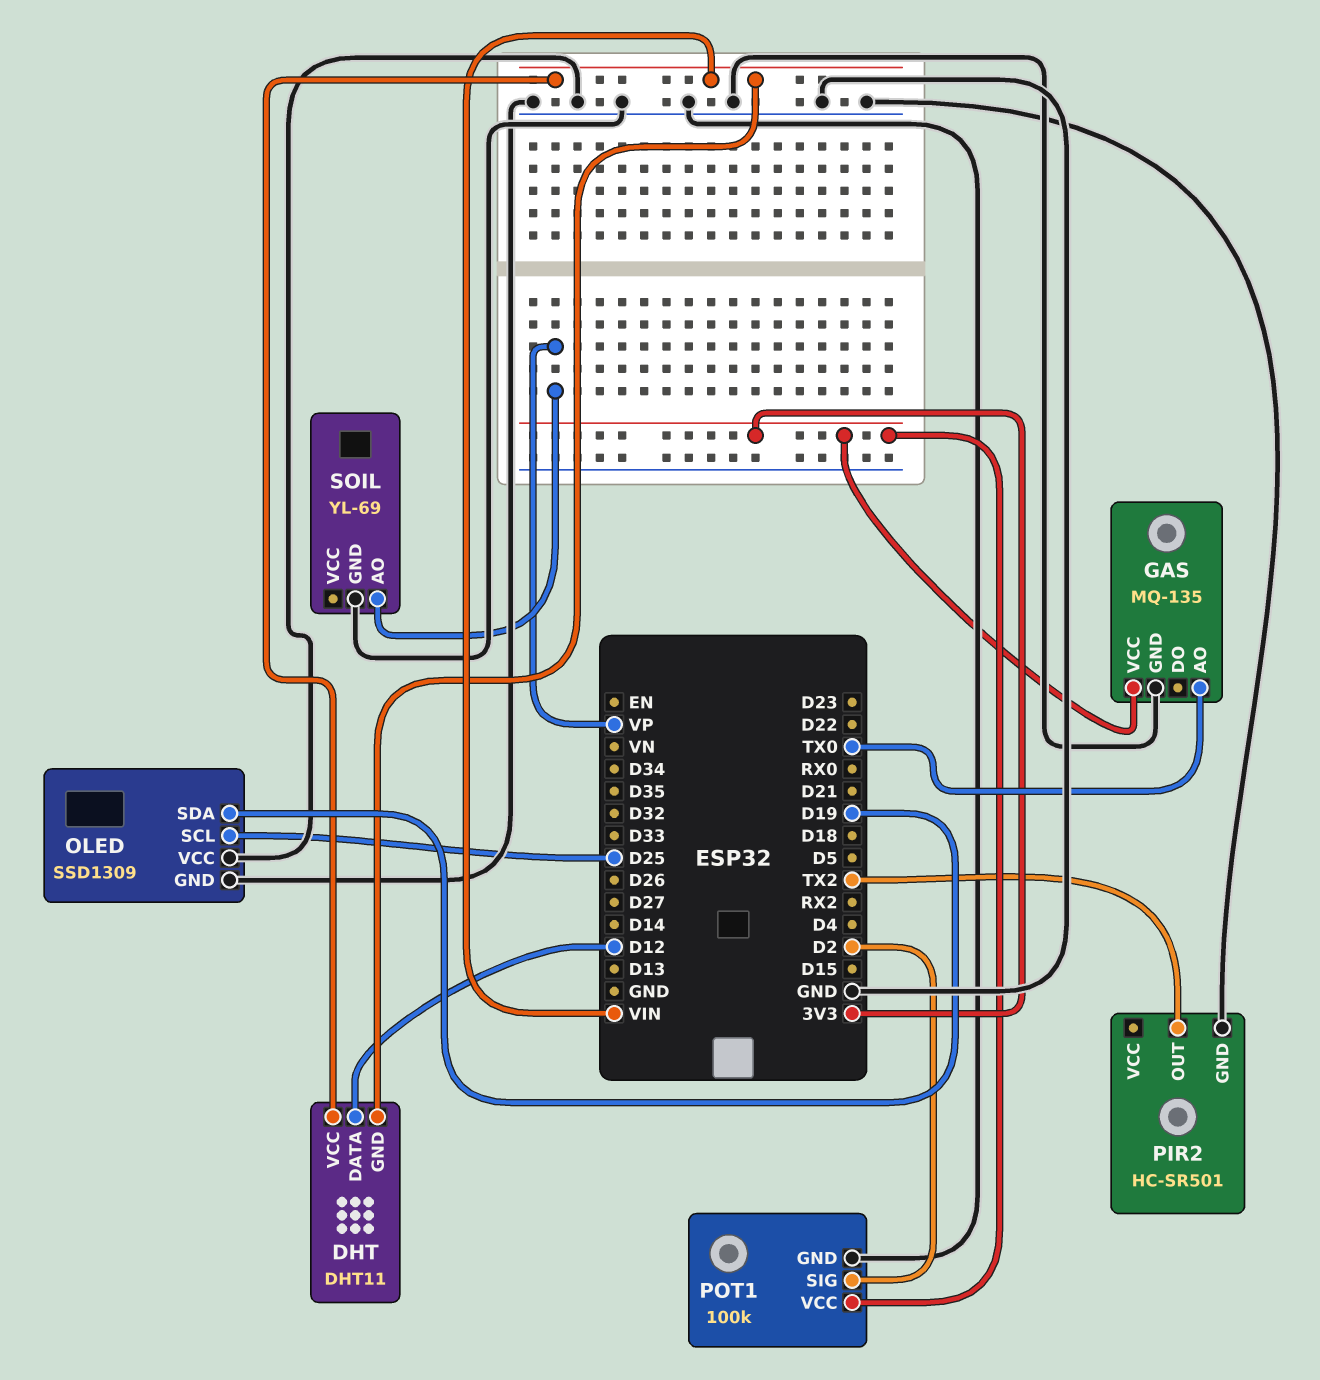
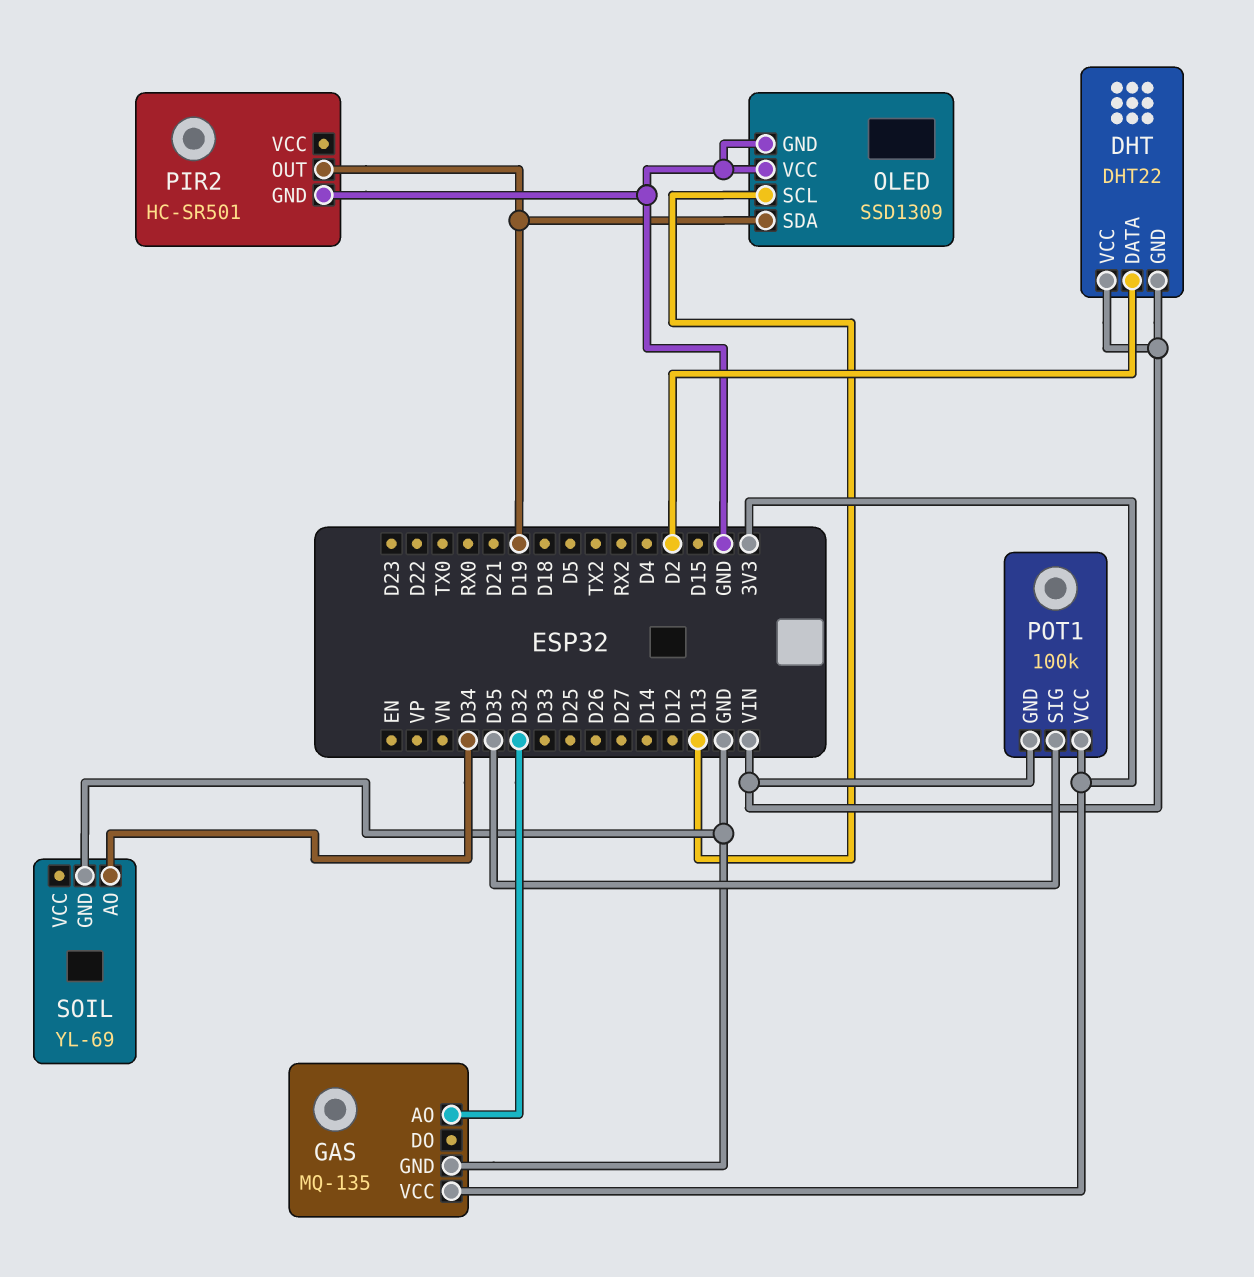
DHT: DHT11 -> DHT22
DHT pin DATA: D12 -> D2
GAS pin AO: TX0 -> D32
OLED pin SCL: D25 -> D13
PIR2 pin OUT: TX2 -> D19
POT1 pin GND: GND -> VIN
POT1 pin SIG: D2 -> D35
SOIL pin AO: VP -> D34

